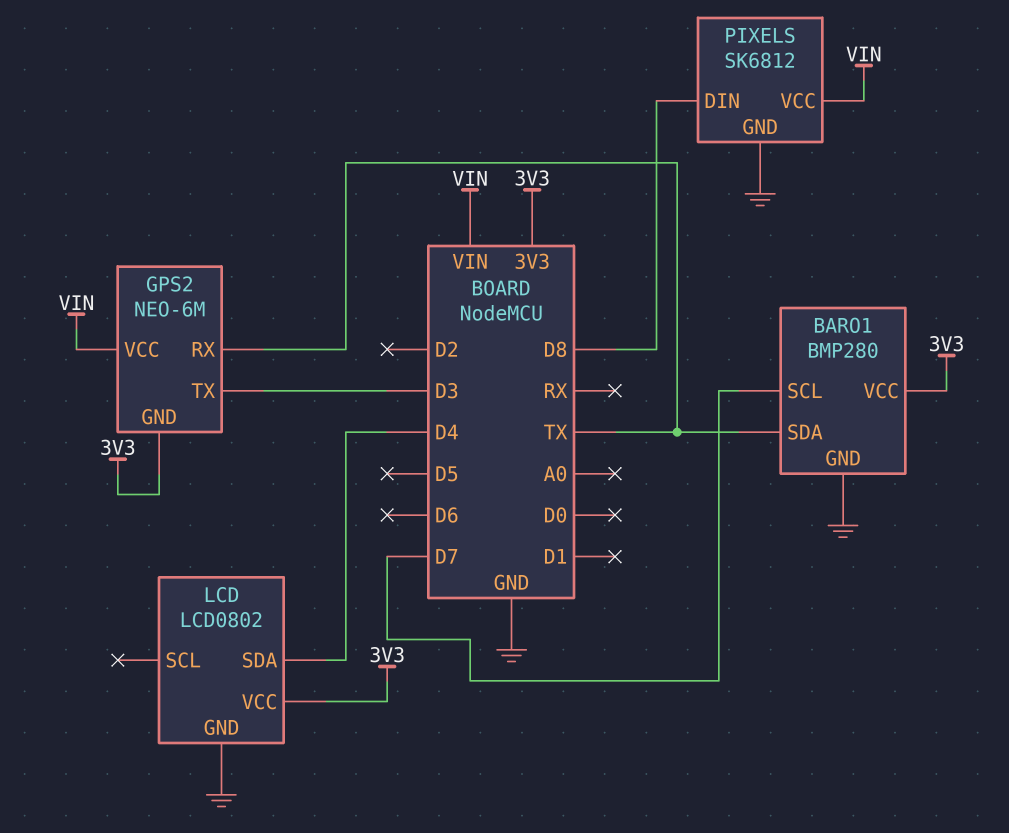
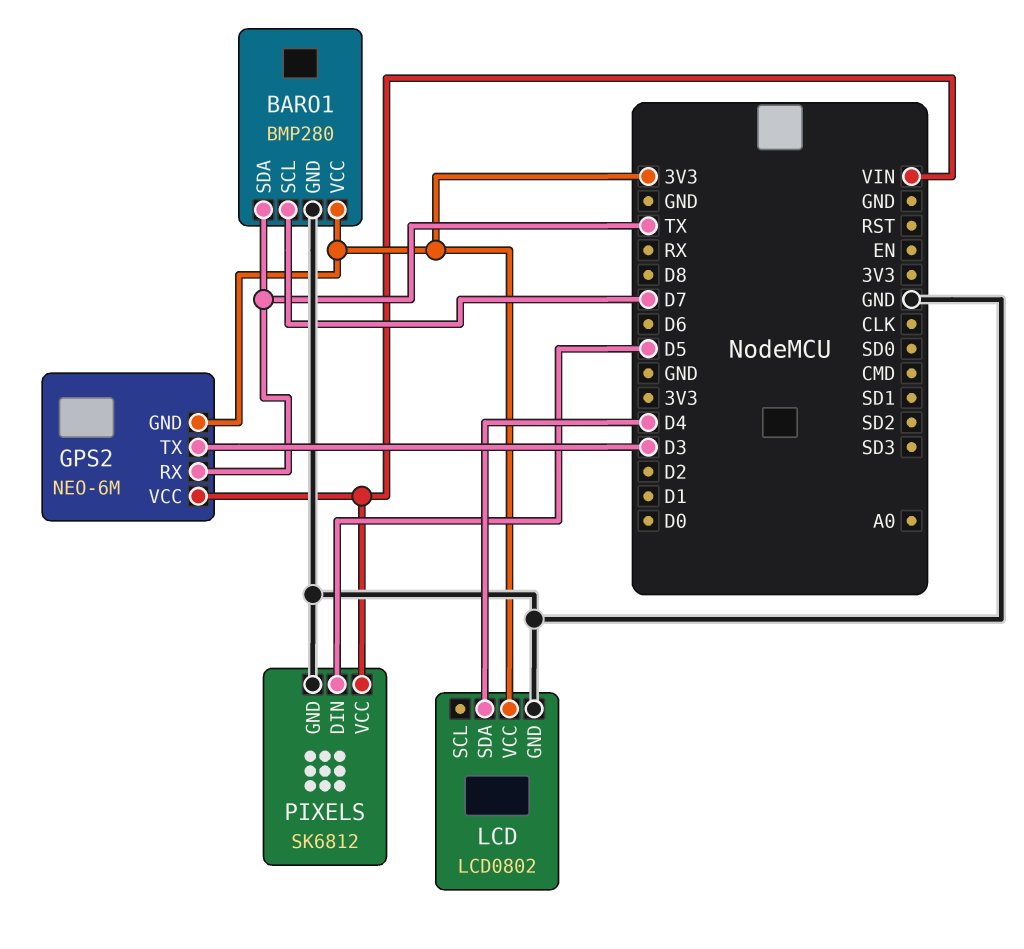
PIXELS pin DIN: D8 -> D5

